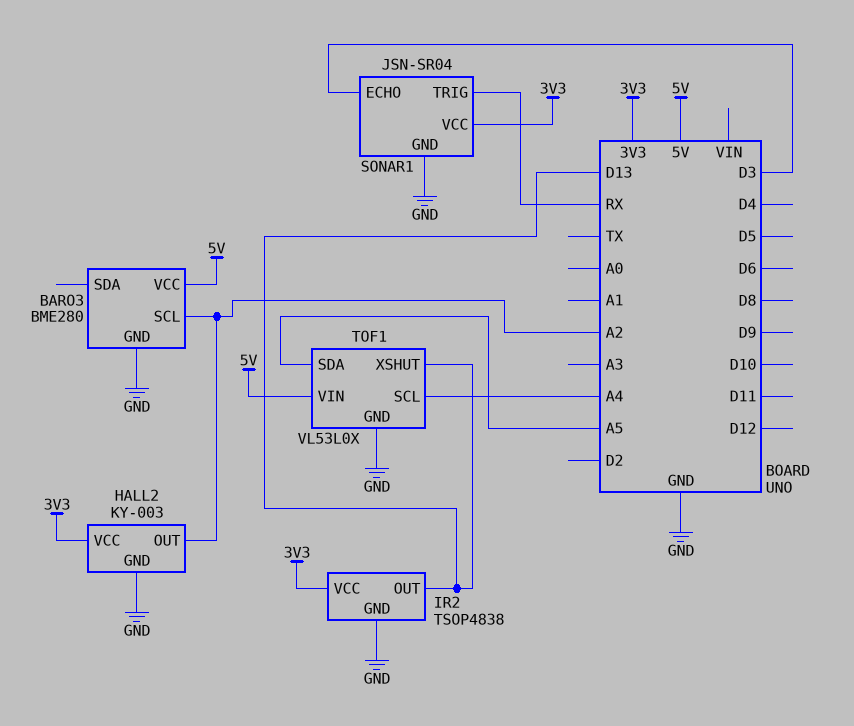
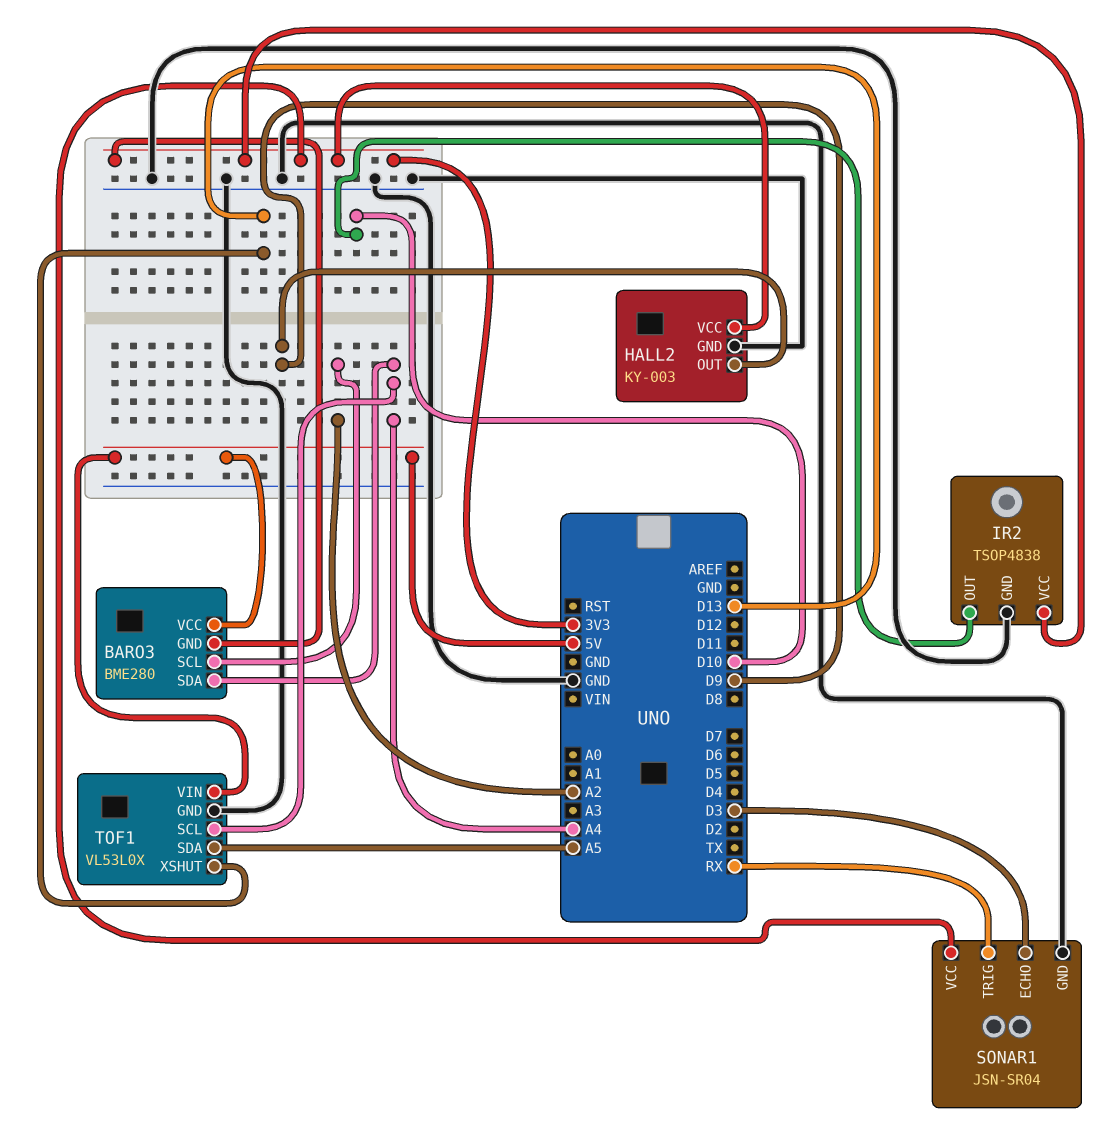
BARO3 pin GND: GND -> 3V3
BARO3 pin SDA: none -> A4
HALL2 pin OUT: A2 -> D9
IR2 pin OUT: D13 -> D10

